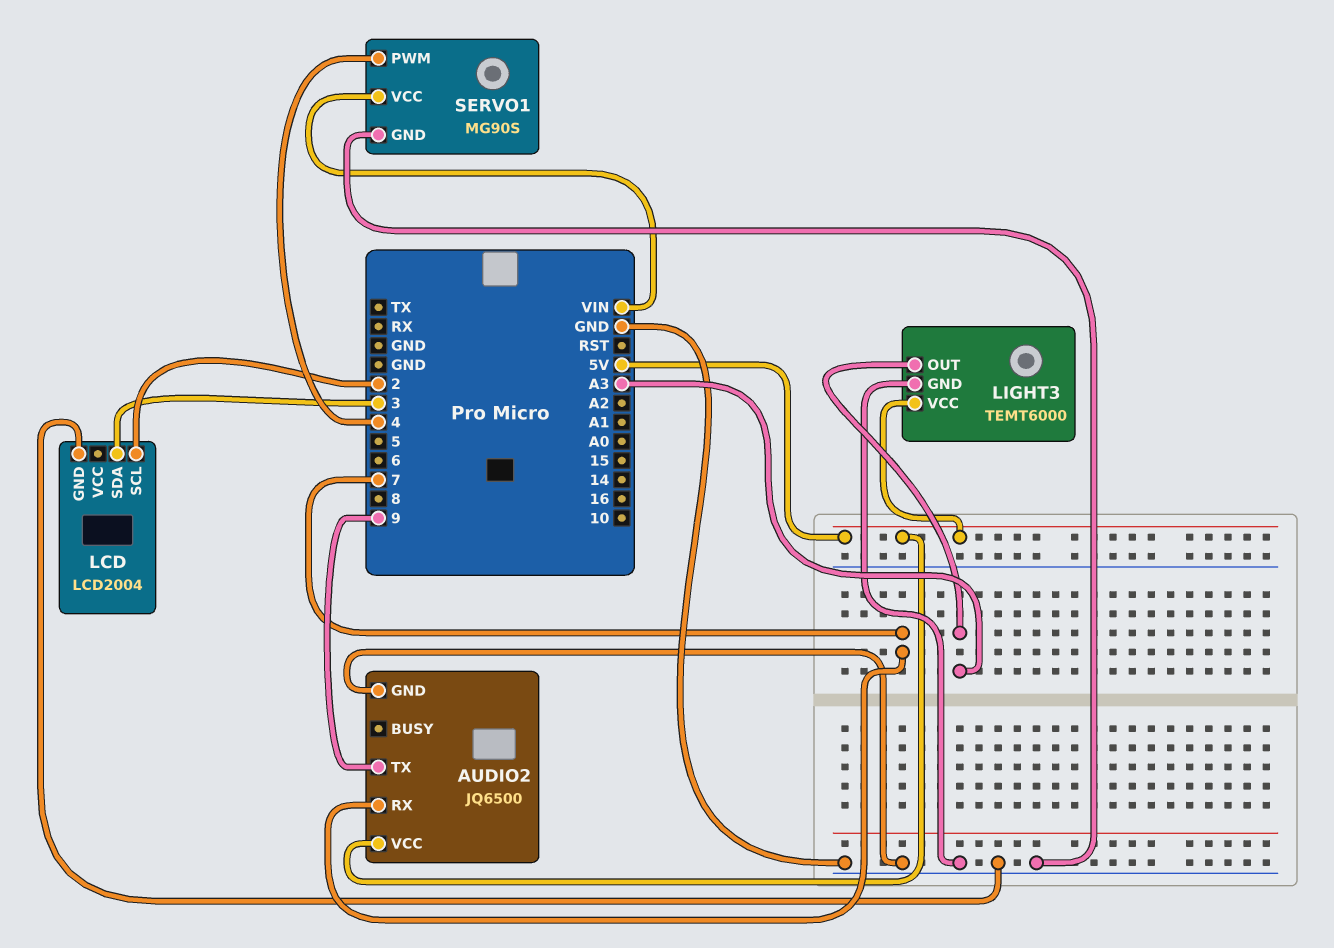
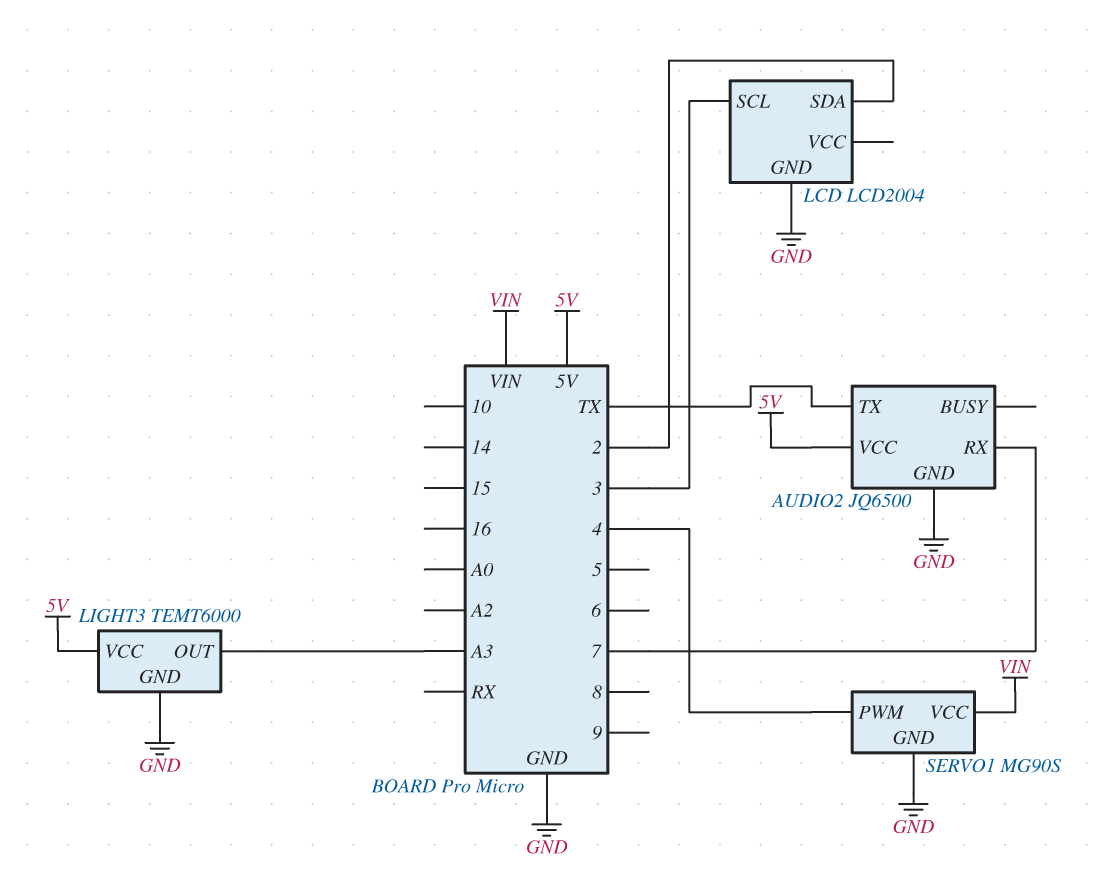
AUDIO2 pin TX: 9 -> TX
LCD pin SCL: 2 -> 3
LCD pin SDA: 3 -> 2

